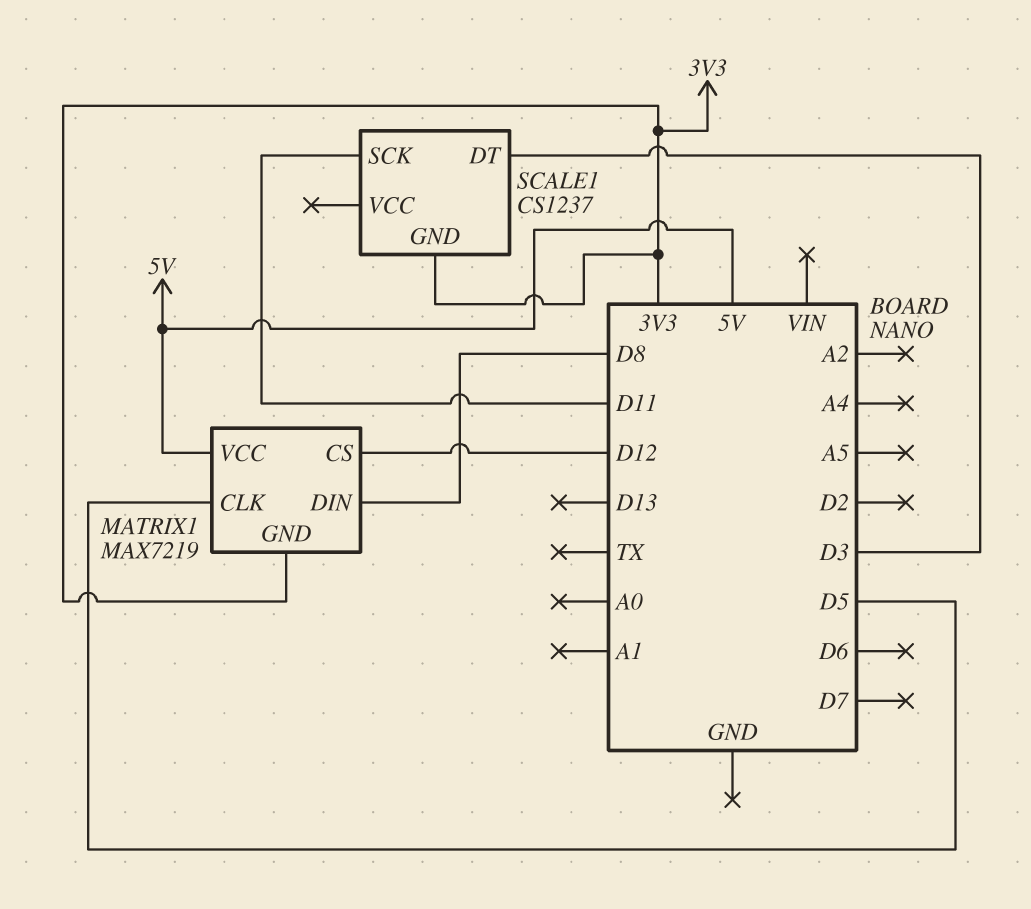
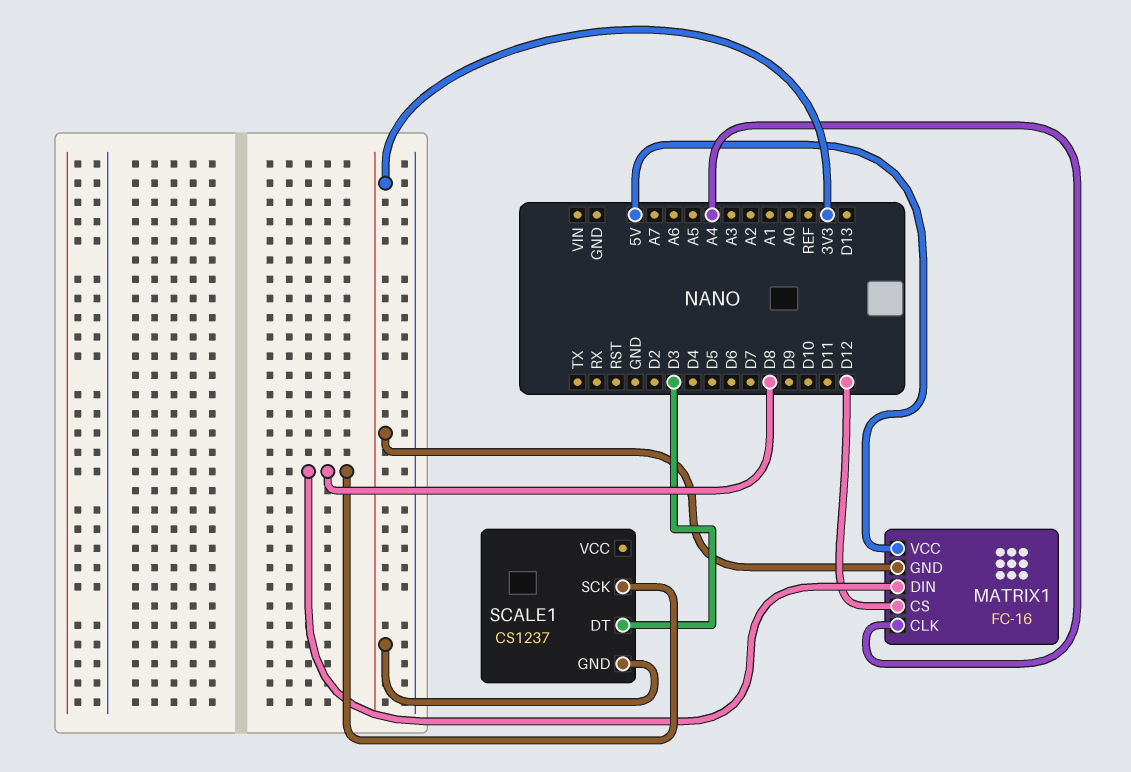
MATRIX1: MAX7219 -> FC-16
MATRIX1 pin CLK: D5 -> A4
SCALE1 pin SCK: D11 -> D8

